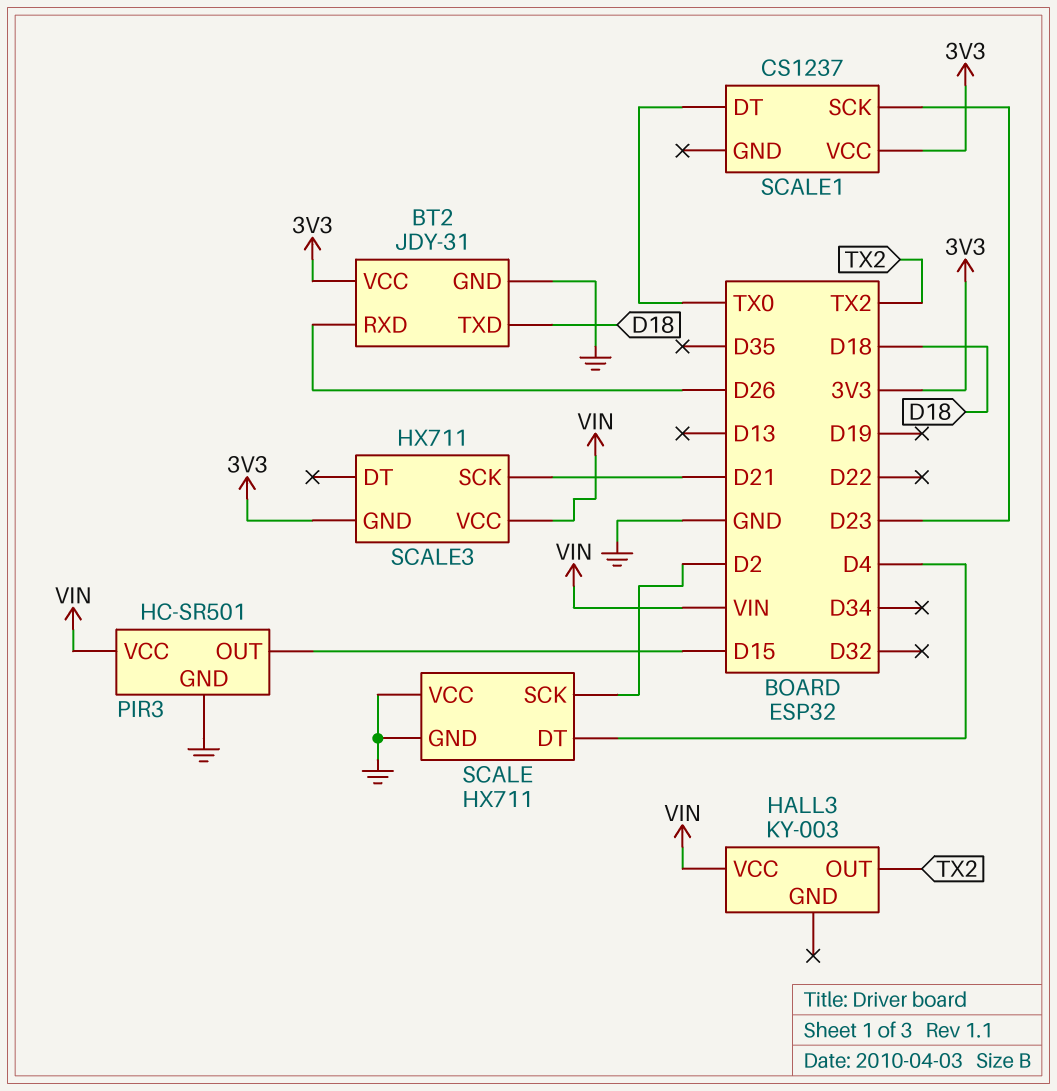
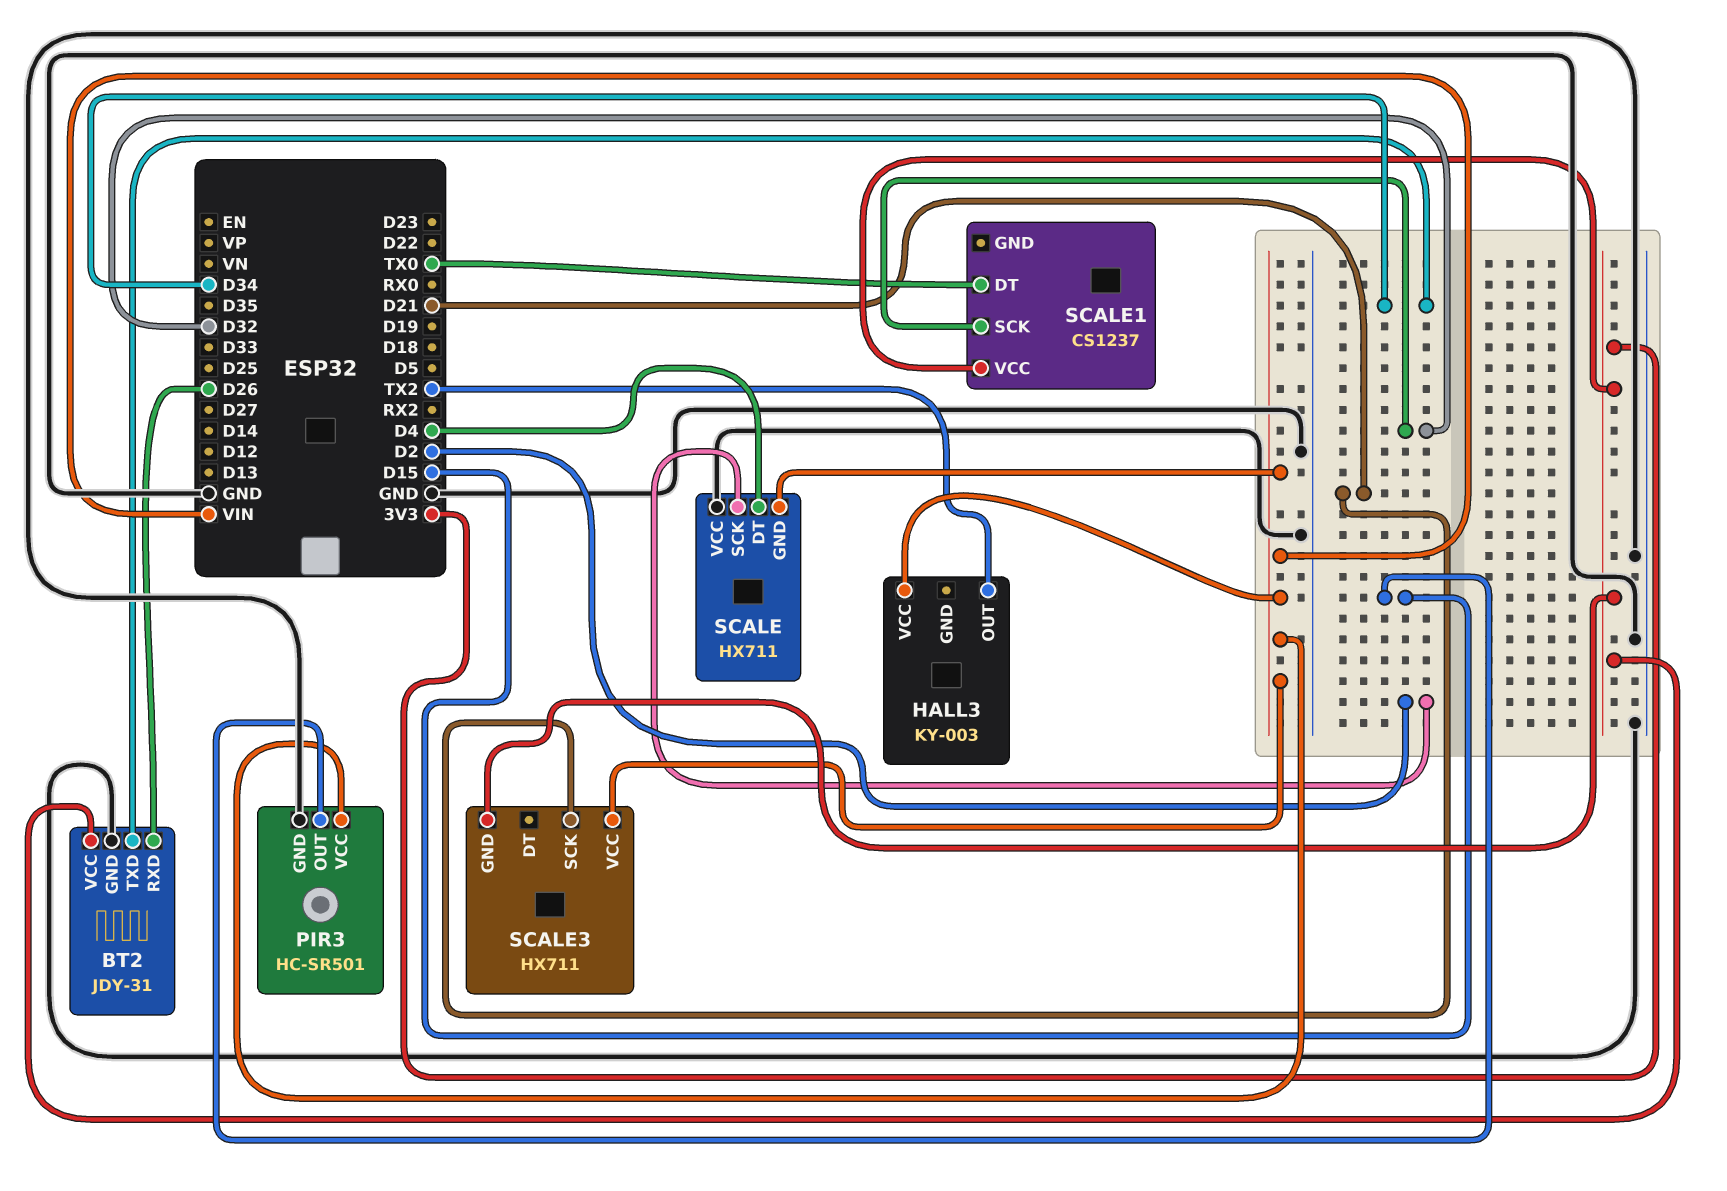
BT2 pin TXD: D18 -> D34
SCALE pin GND: GND -> VIN
SCALE1 pin SCK: D23 -> D32

